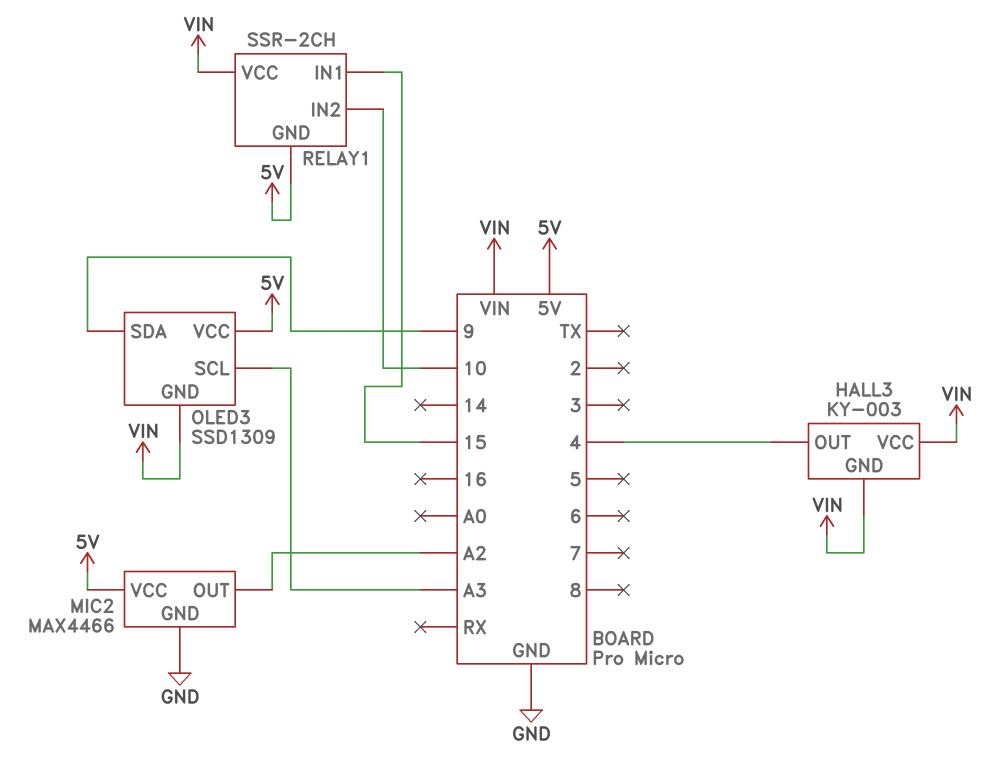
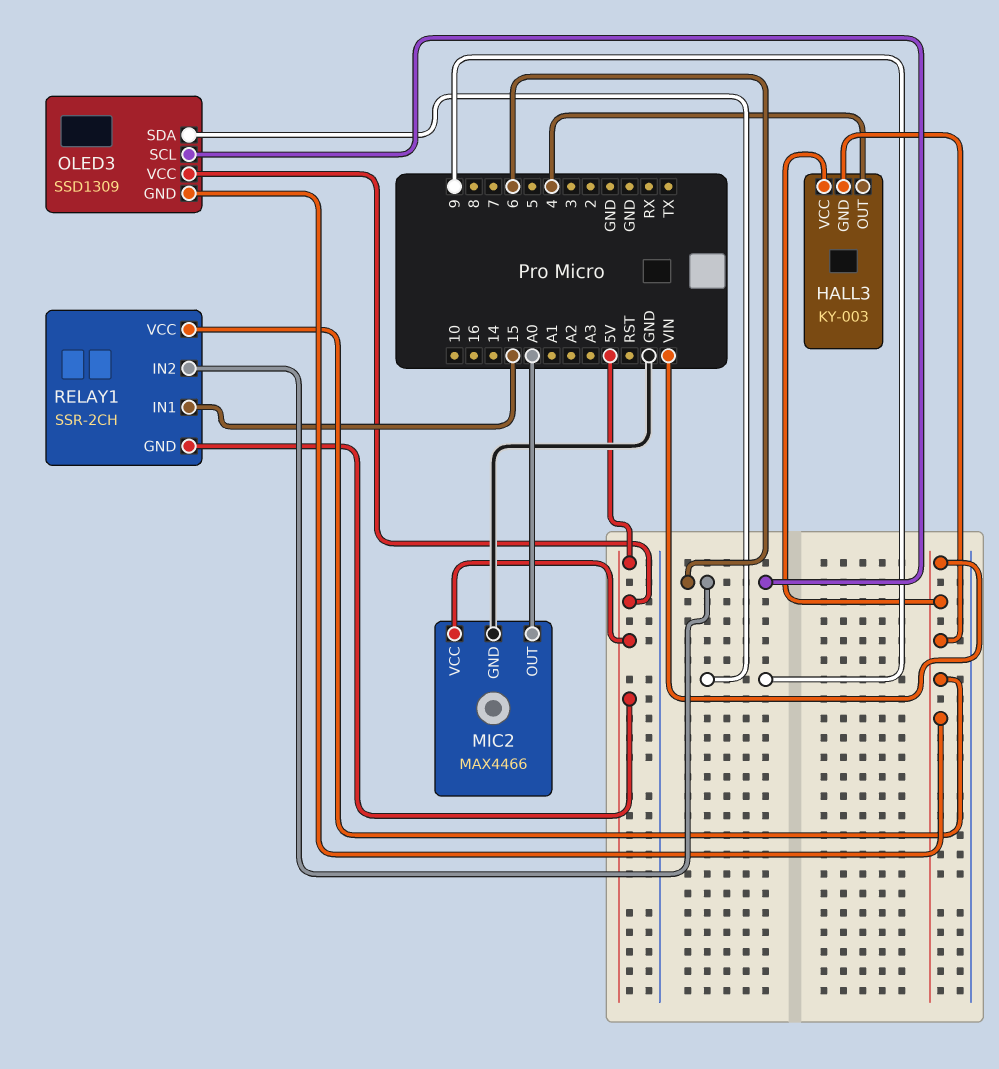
MIC2 pin OUT: A2 -> A0
OLED3 pin SCL: A3 -> 6
RELAY1 pin IN2: 10 -> 6

